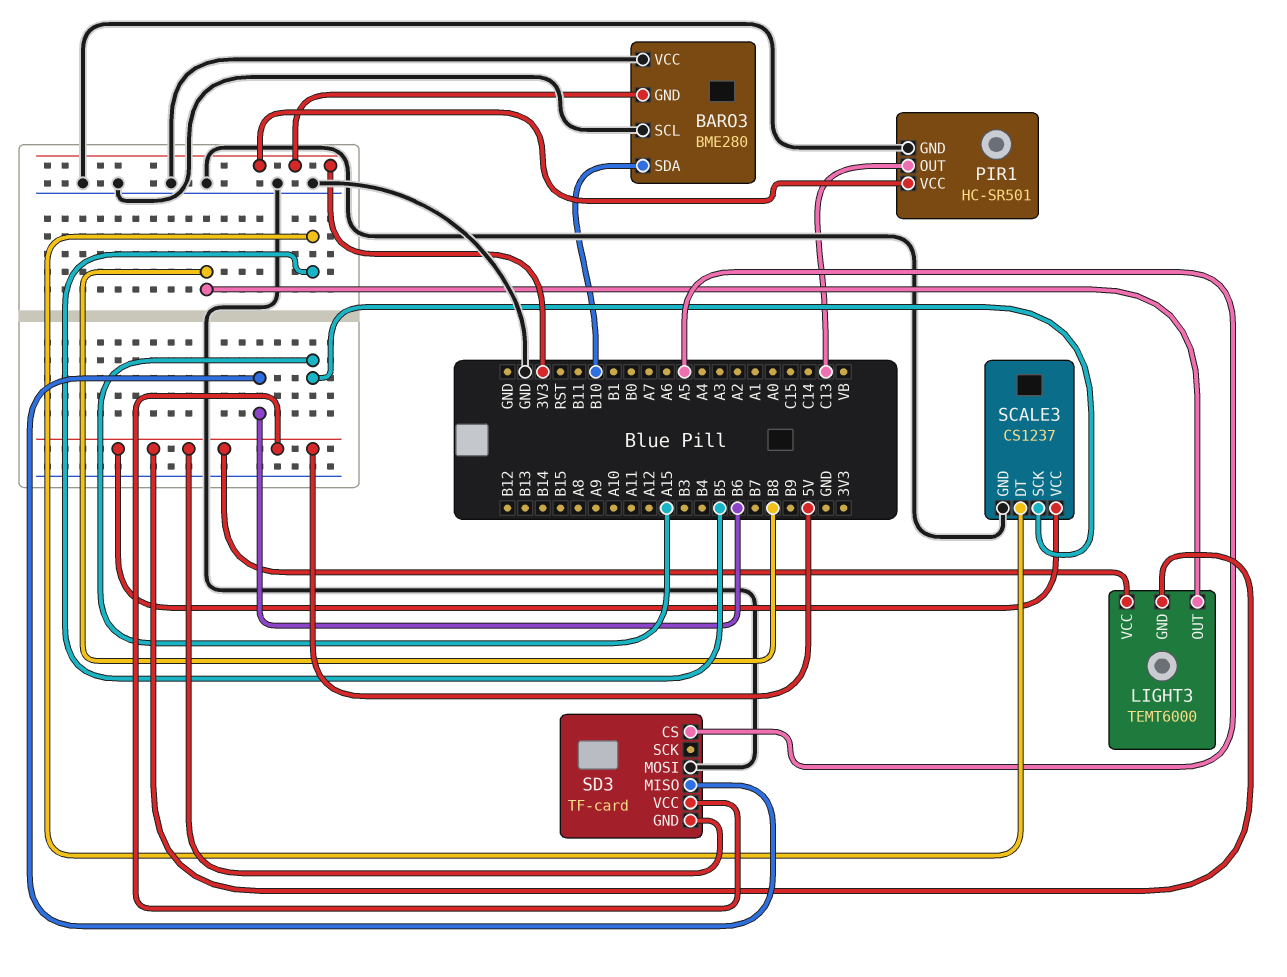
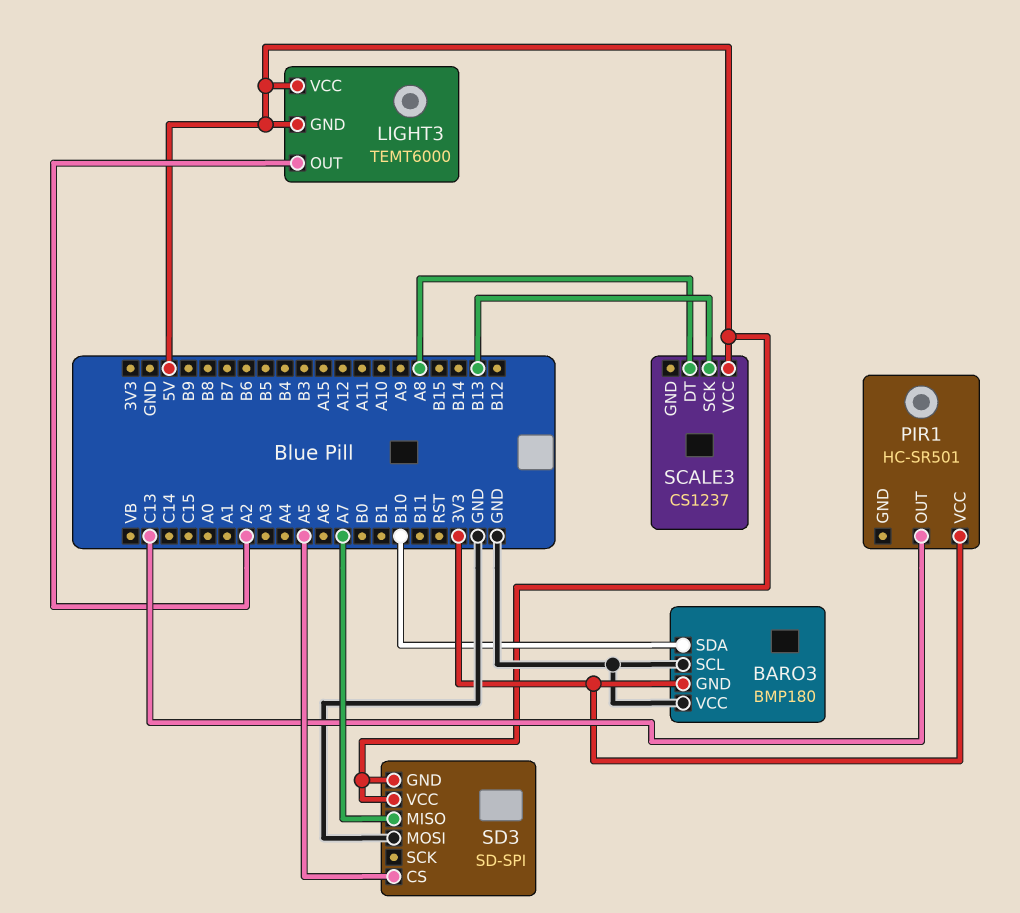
BARO3: BME280 -> BMP180
LIGHT3 pin OUT: B8 -> A2
PIR1 pin GND: GND -> none
SCALE3 pin DT: B5 -> A8
SCALE3 pin GND: GND -> none
SCALE3 pin SCK: A15 -> B13
SD3: TF-card -> SD-SPI
SD3 pin MISO: B6 -> A7

